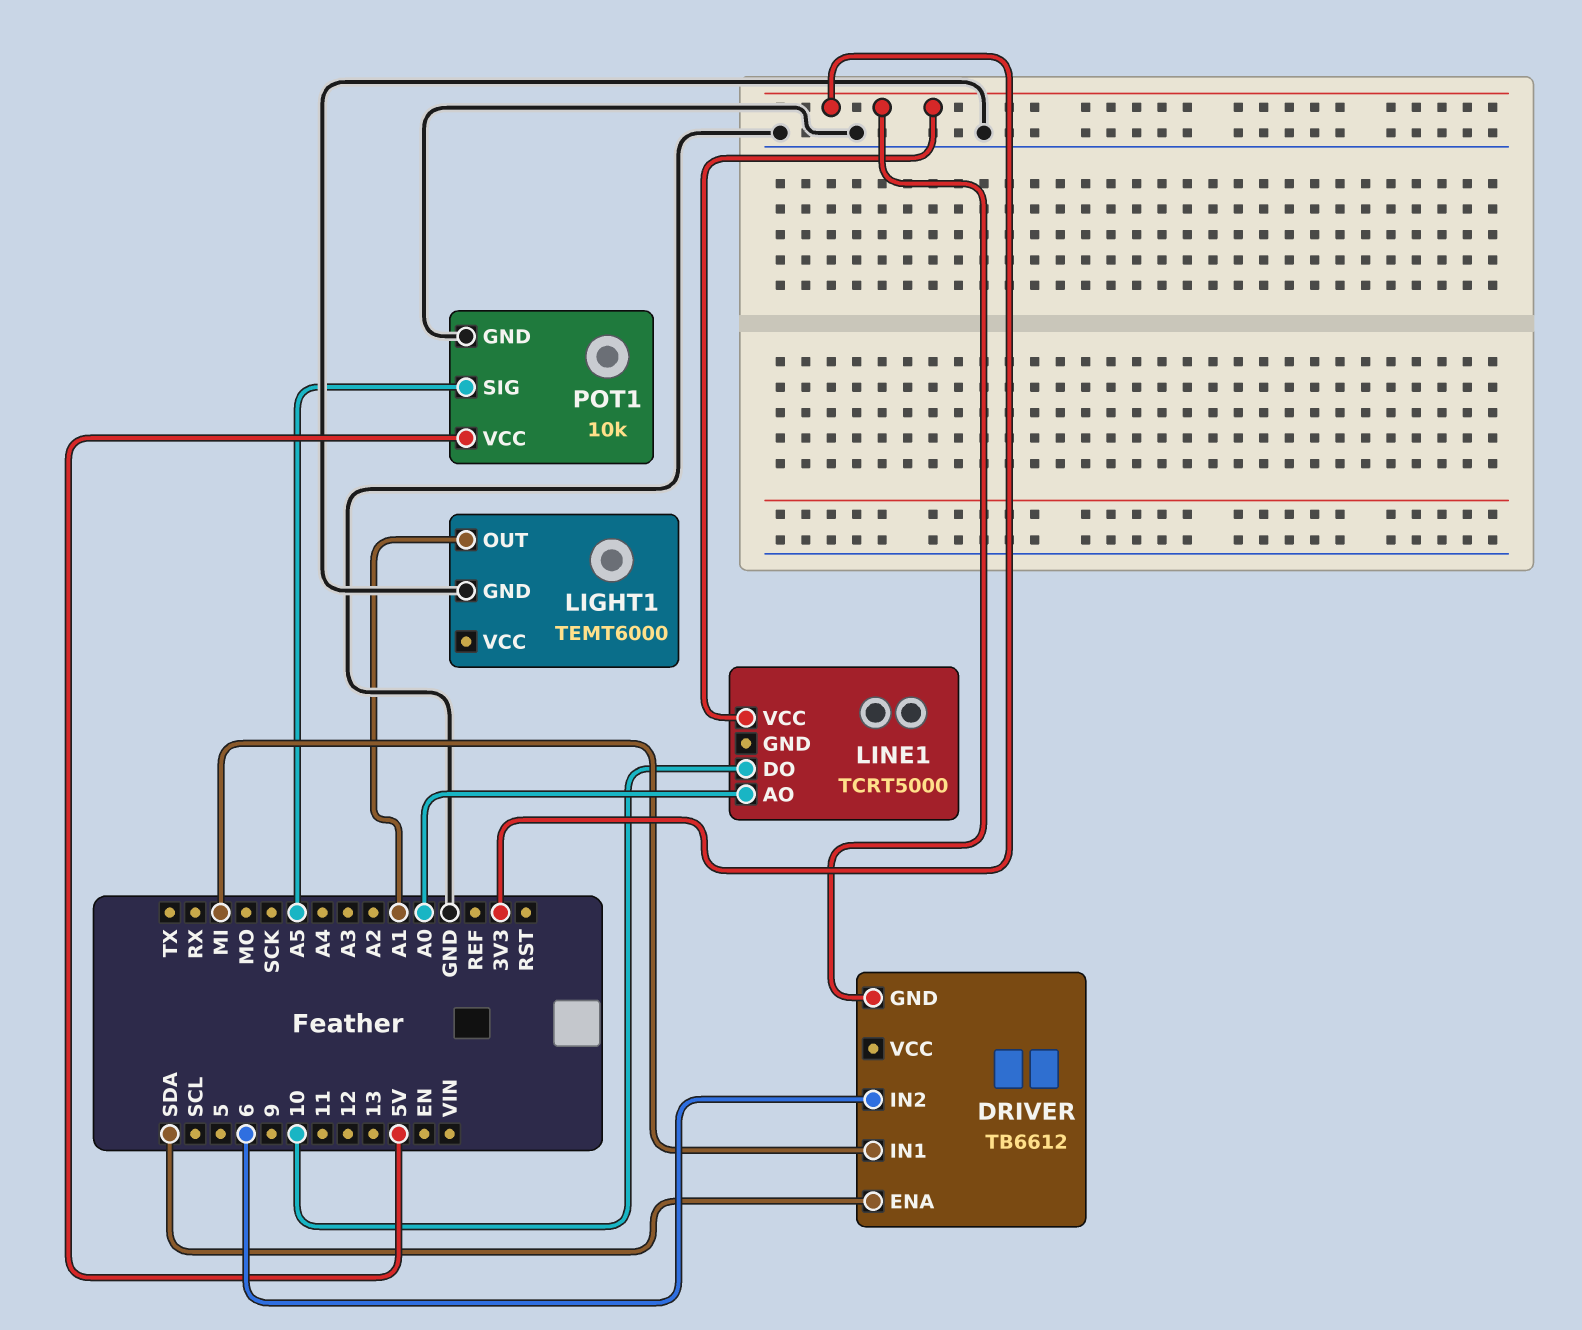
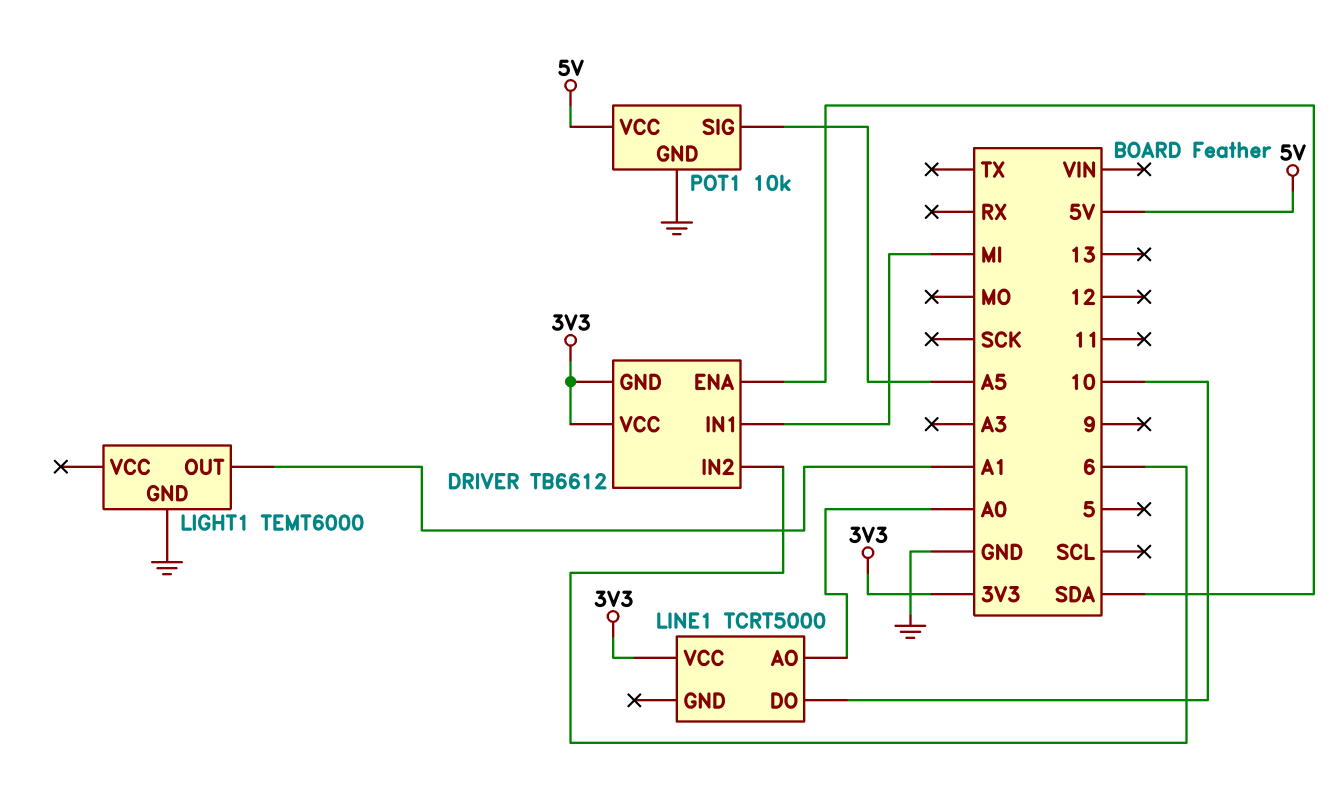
DRIVER pin VCC: none -> 3V3

